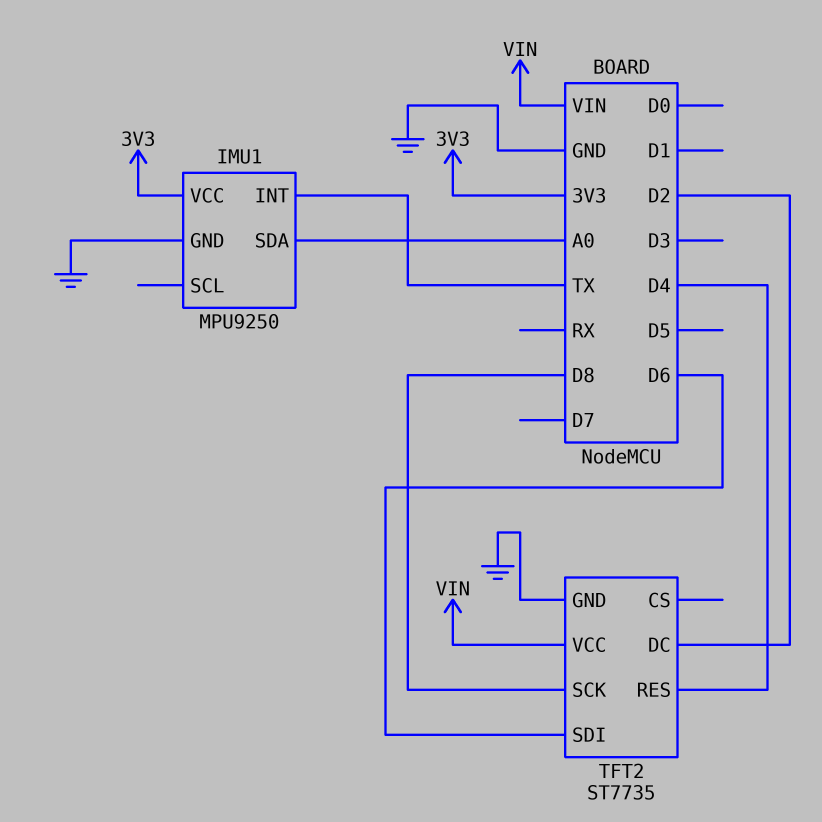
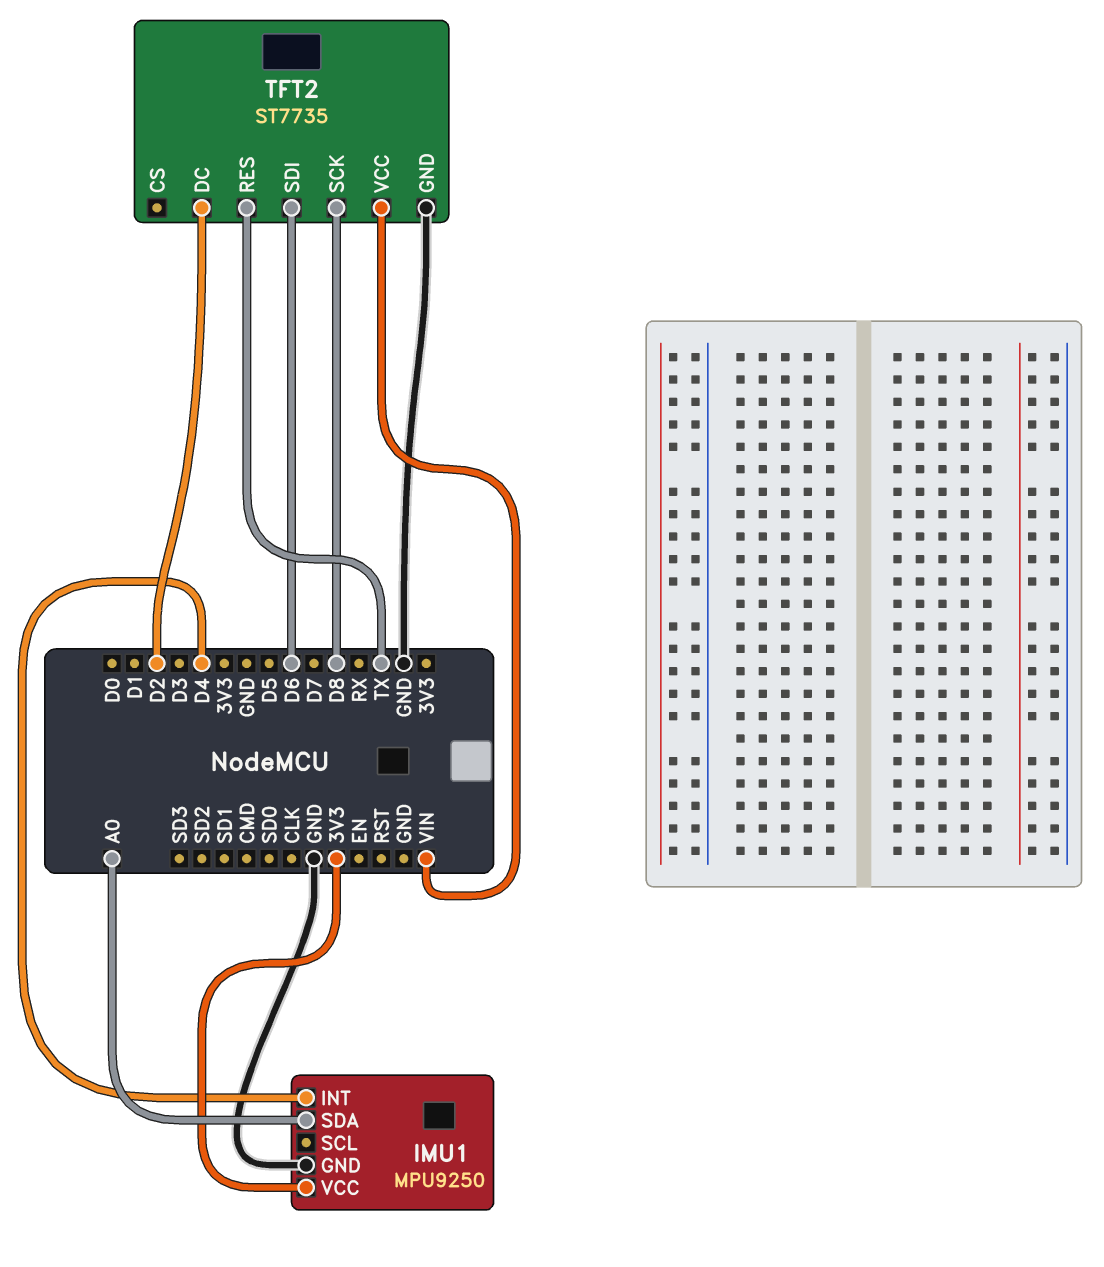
IMU1 pin INT: TX -> D4
TFT2 pin RES: D4 -> TX

